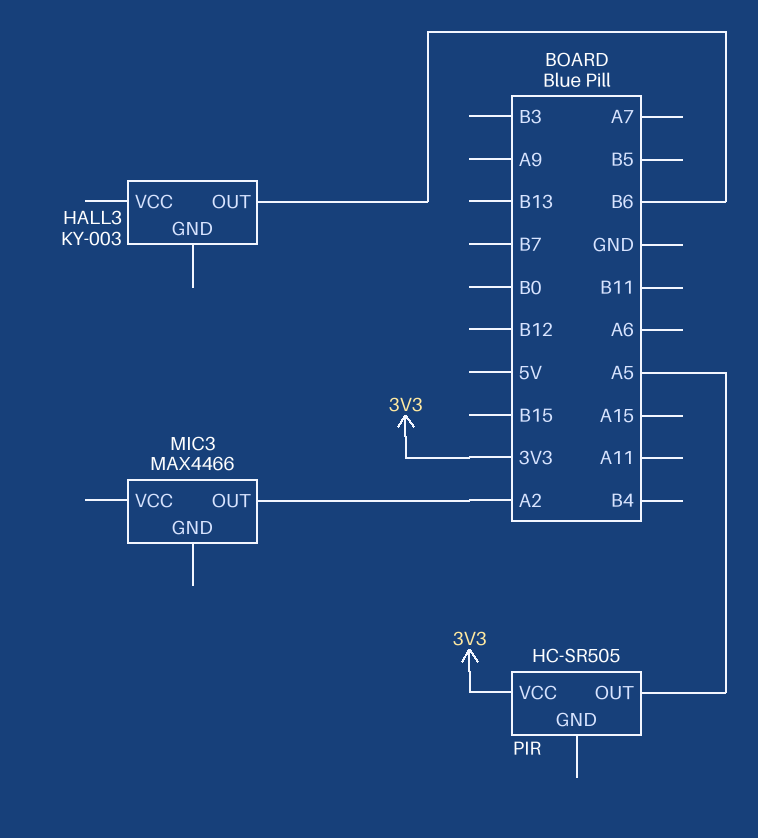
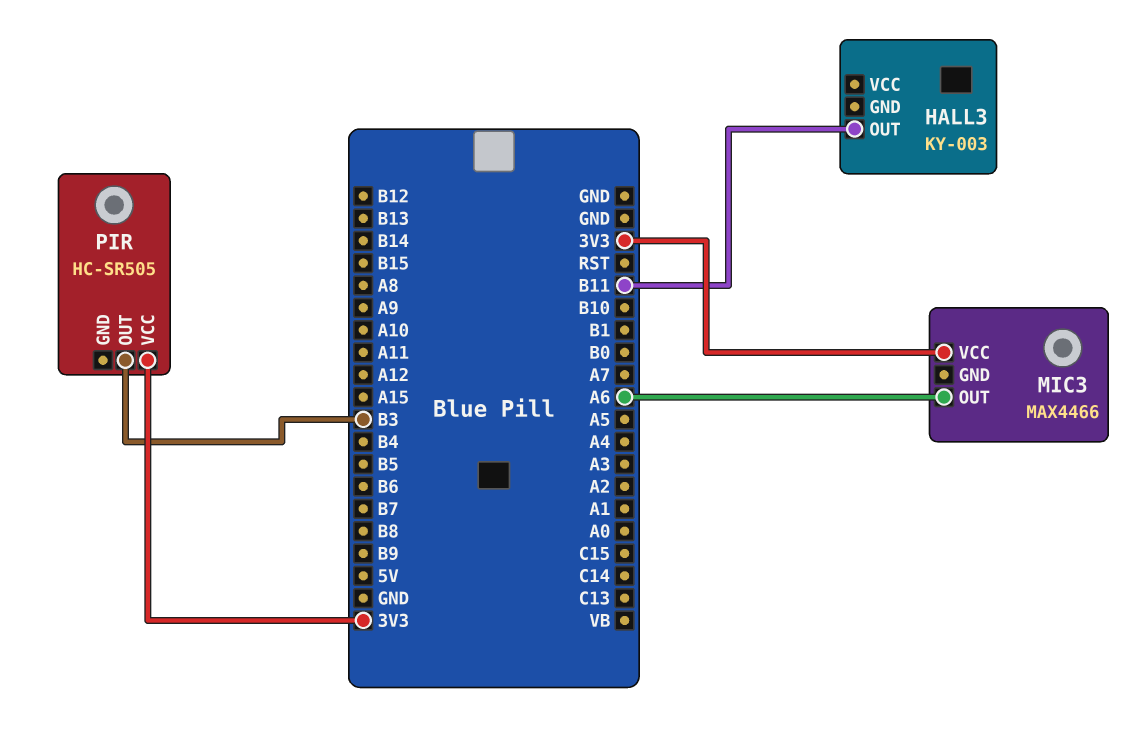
HALL3 pin OUT: B6 -> B11
MIC3 pin OUT: A2 -> A6
MIC3 pin VCC: none -> 3V3
PIR pin OUT: A5 -> B3

